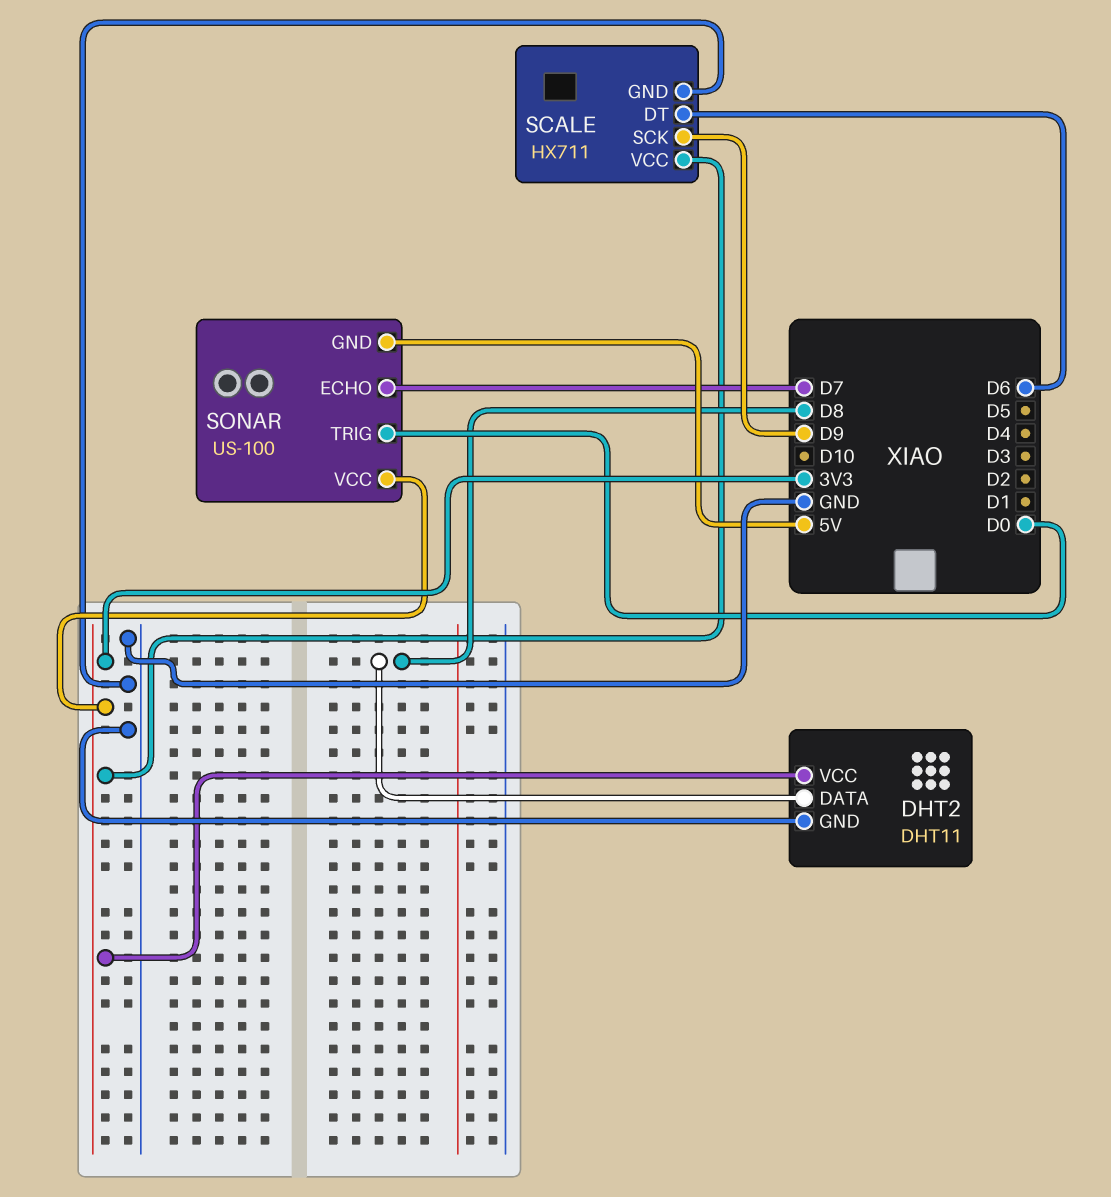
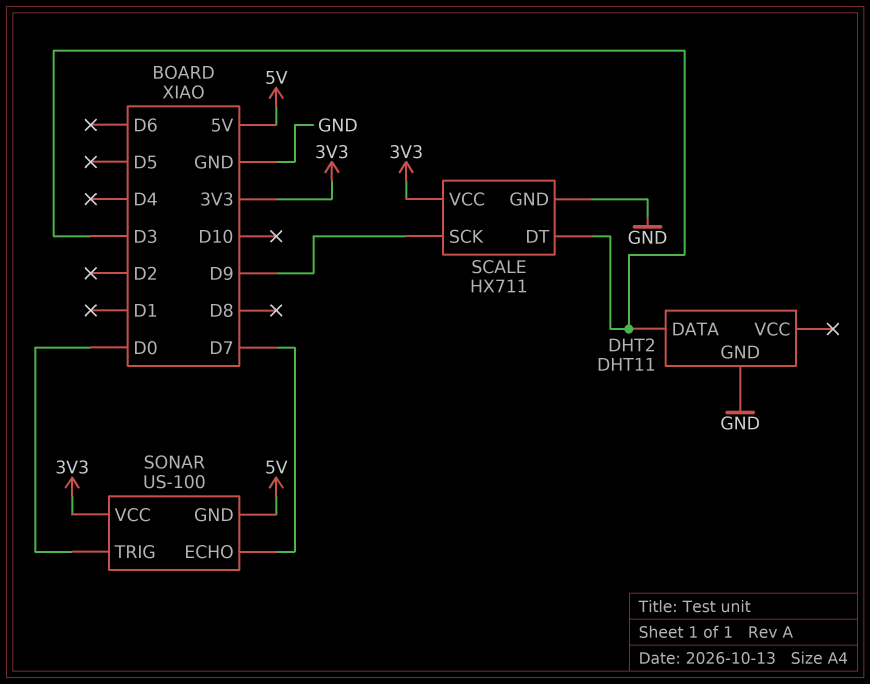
DHT2 pin DATA: D8 -> D3
DHT2 pin VCC: 3V3 -> none
SCALE pin DT: D6 -> D3

